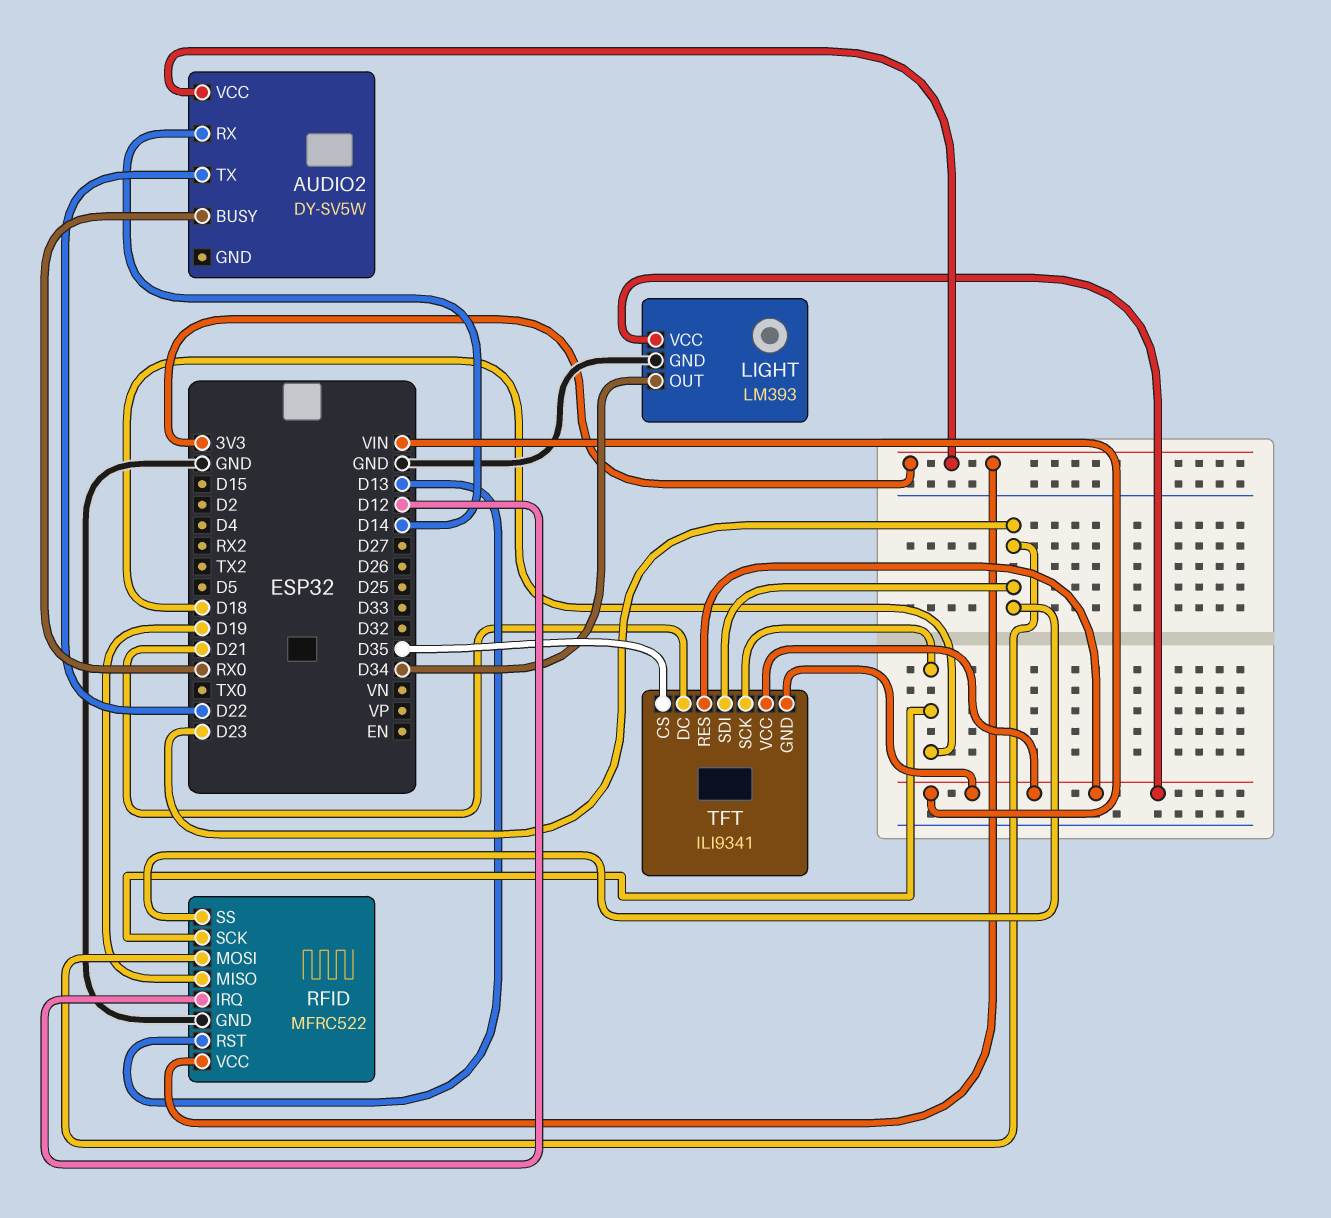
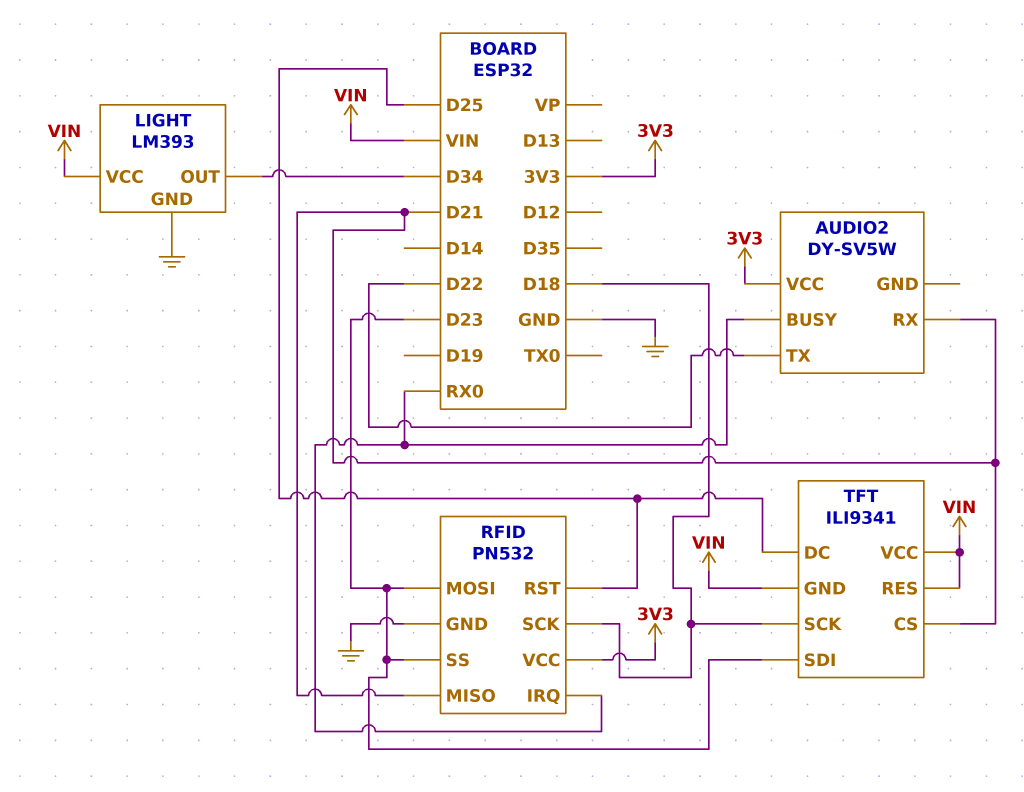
AUDIO2 pin RX: D14 -> D21
RFID: MFRC522 -> PN532
RFID pin IRQ: D12 -> RX0
RFID pin MISO: D19 -> D21
RFID pin RST: D13 -> D25
TFT pin CS: D35 -> D21
TFT pin DC: D21 -> D25

